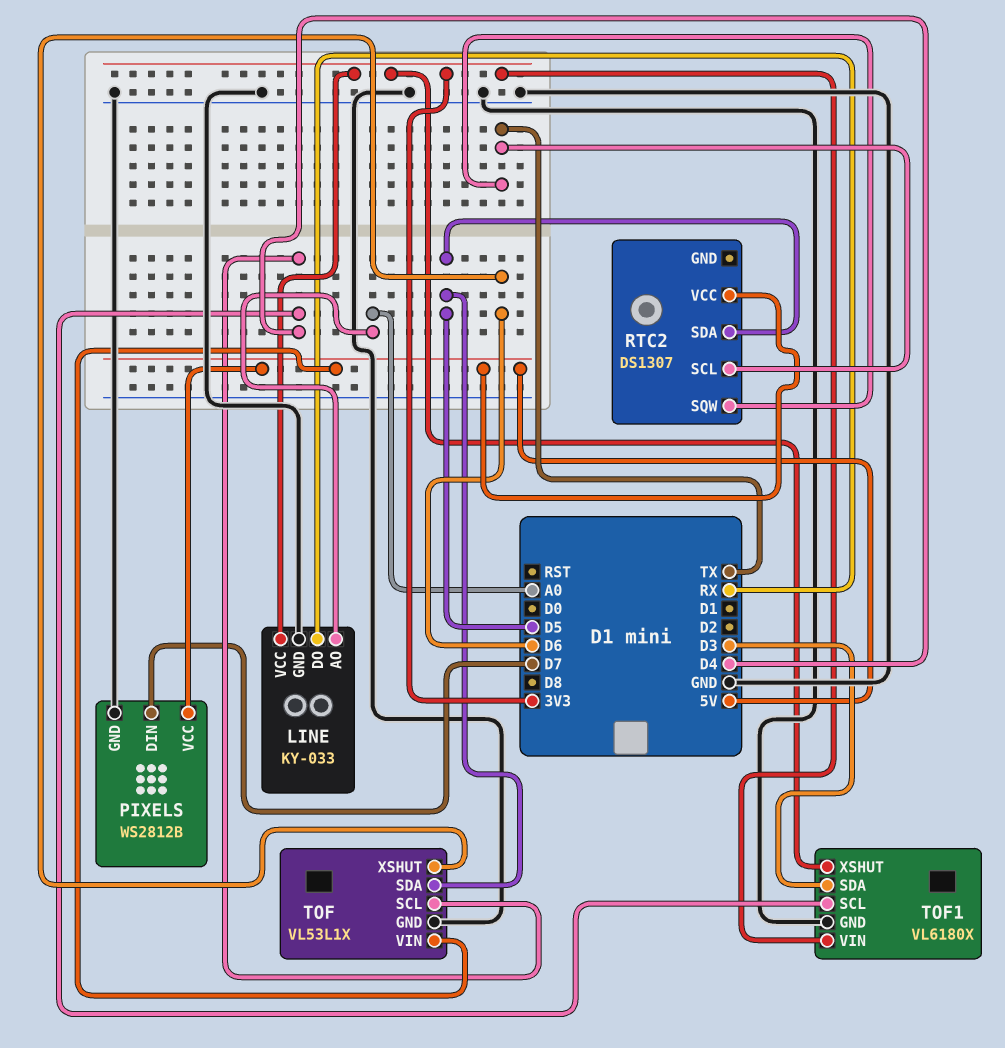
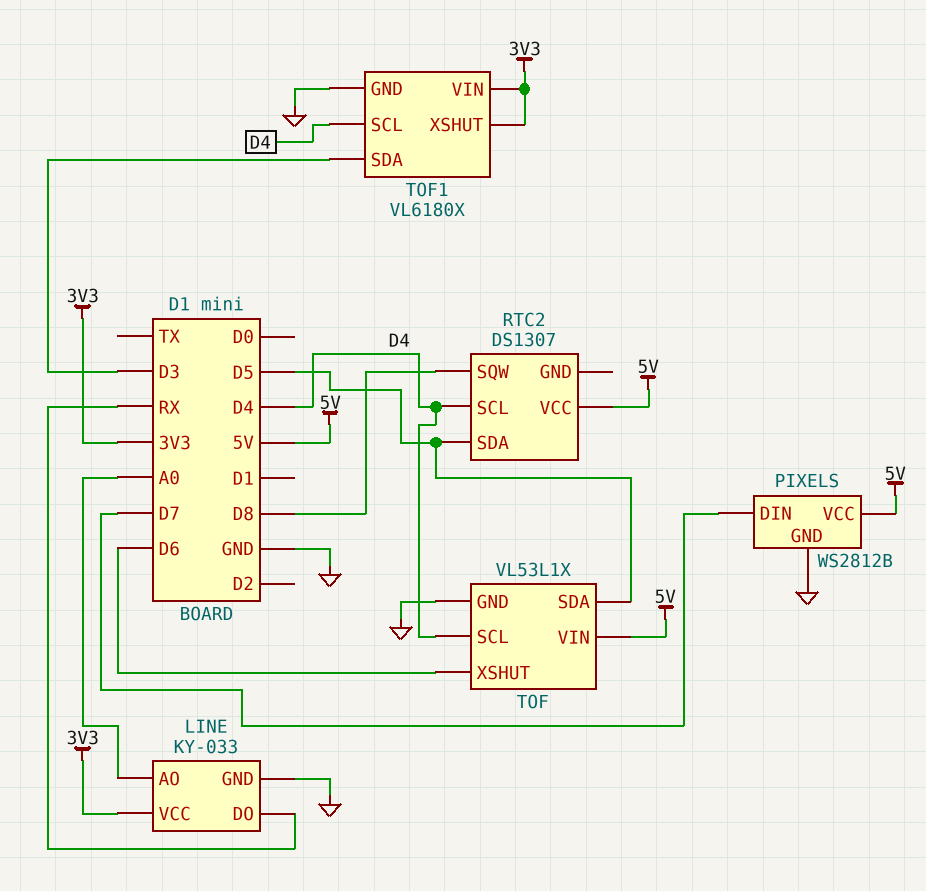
RTC2 pin SCL: TX -> D4
RTC2 pin SQW: TX -> D8

